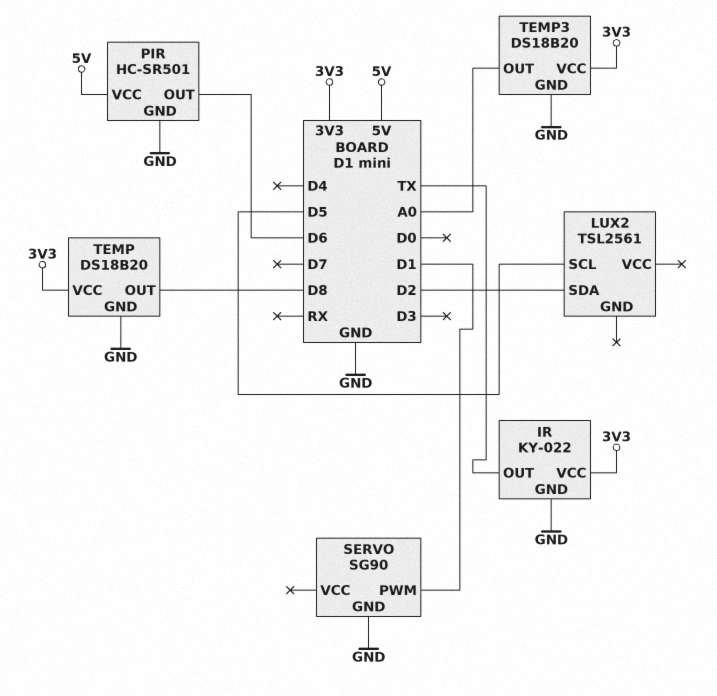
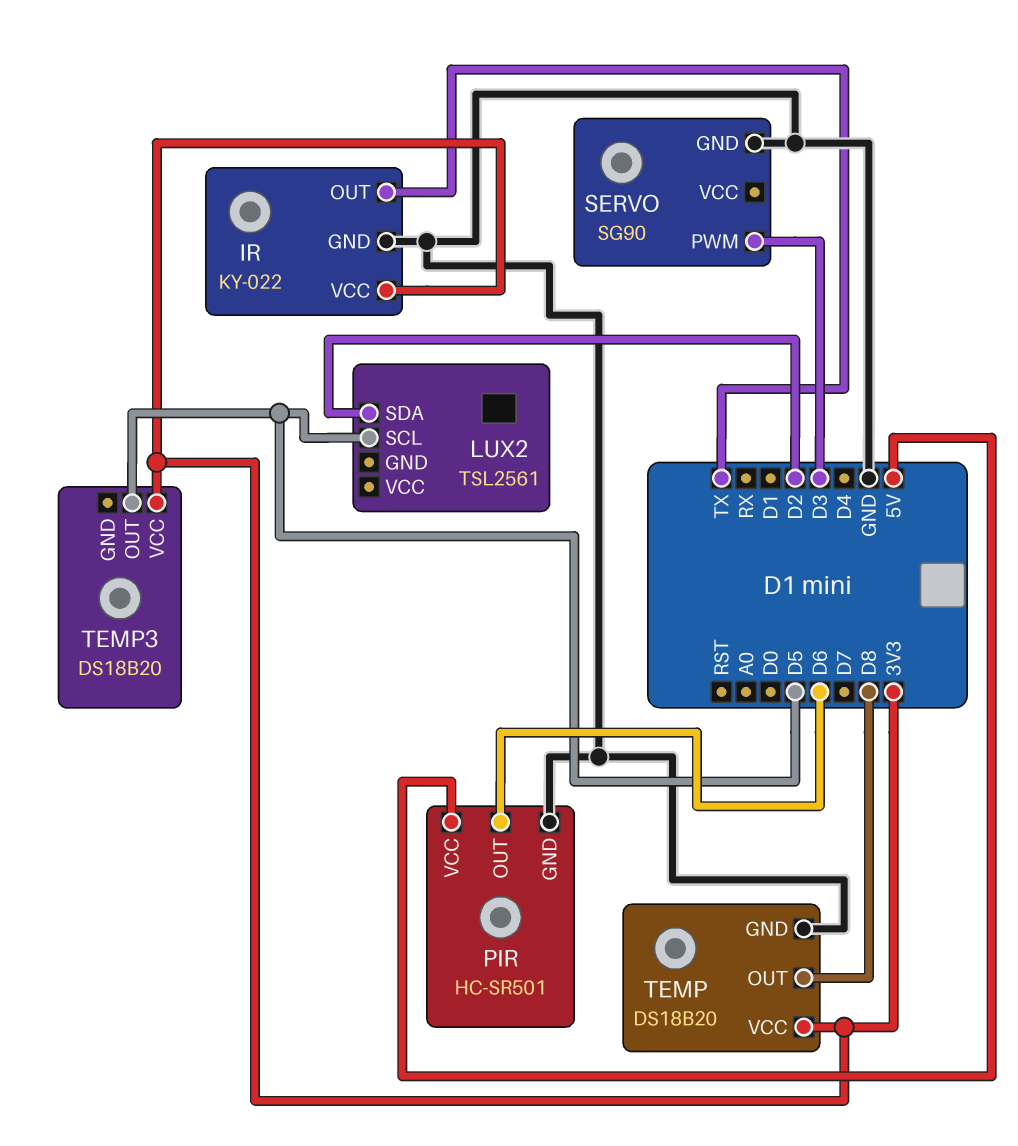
SERVO pin PWM: D1 -> D3
TEMP3 pin GND: GND -> none
TEMP3 pin OUT: A0 -> D5

